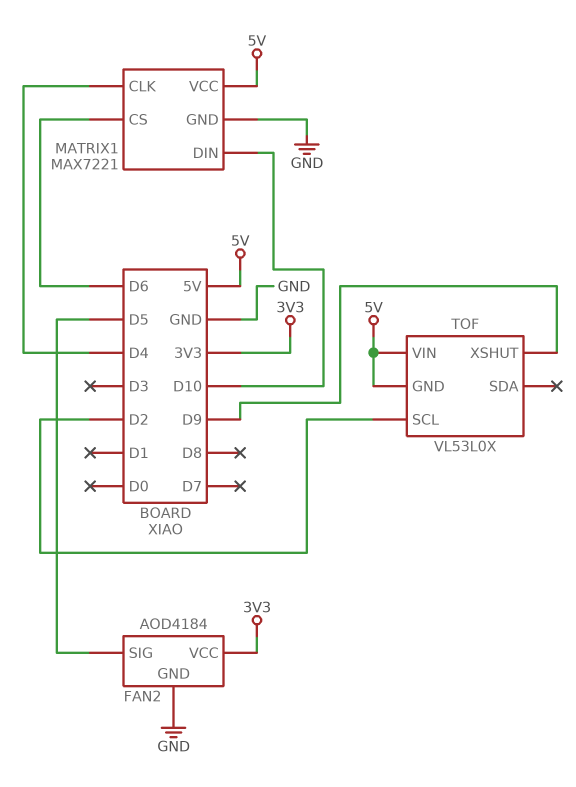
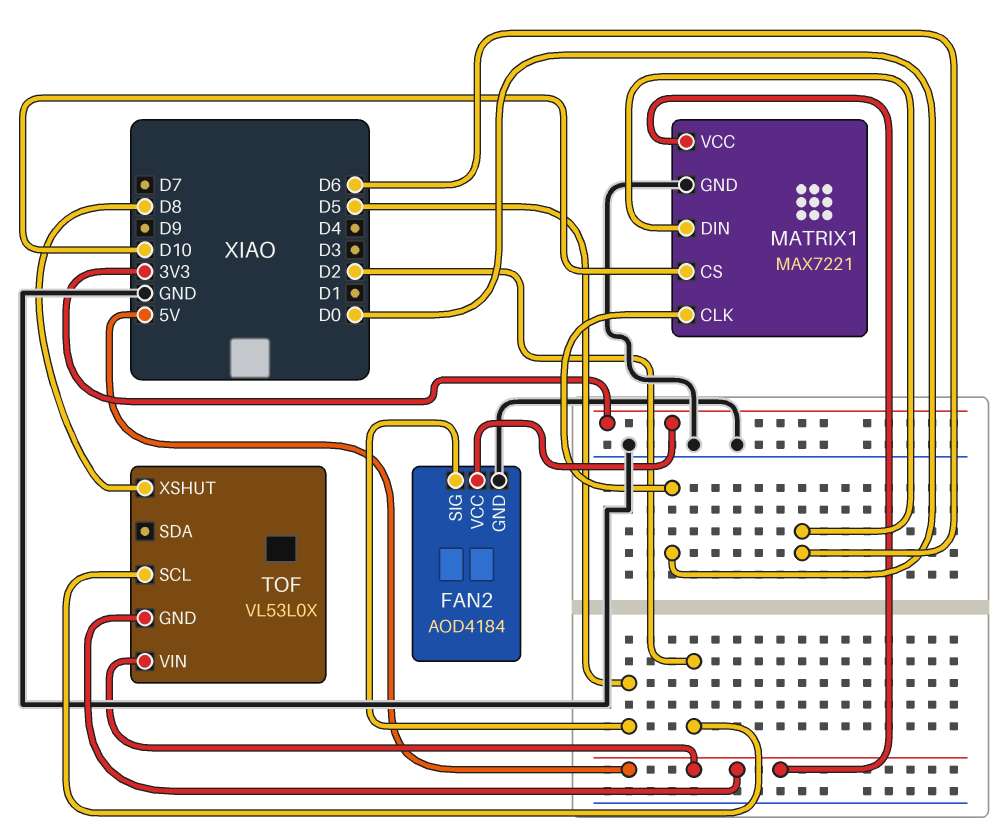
MATRIX1 pin CLK: D4 -> D0
MATRIX1 pin CS: D6 -> D10
MATRIX1 pin DIN: D10 -> D6
TOF pin XSHUT: D9 -> D8

